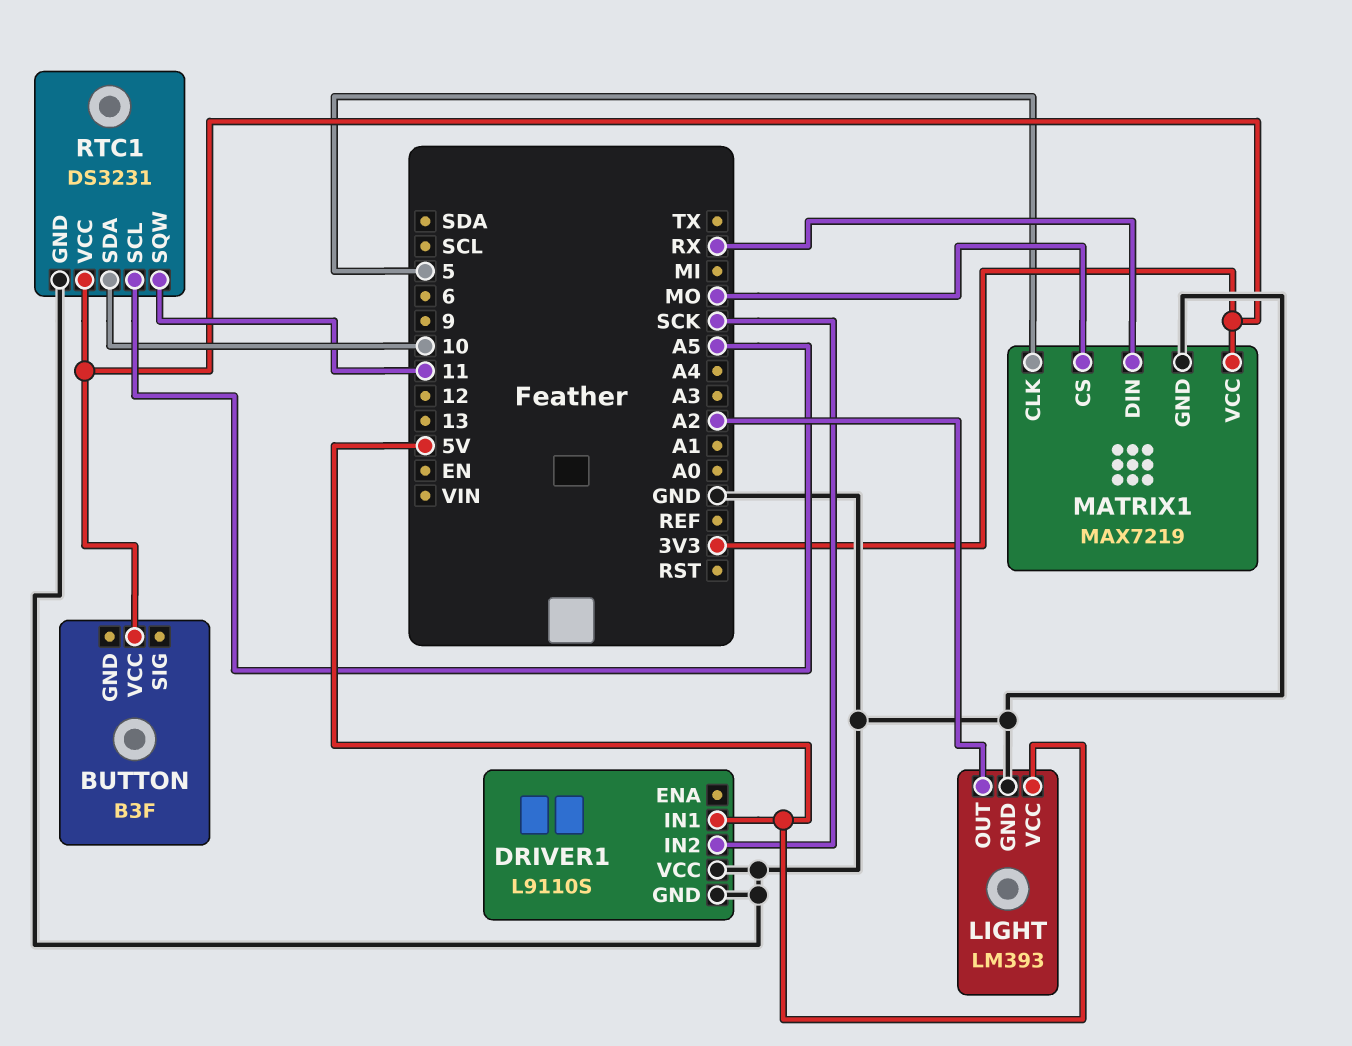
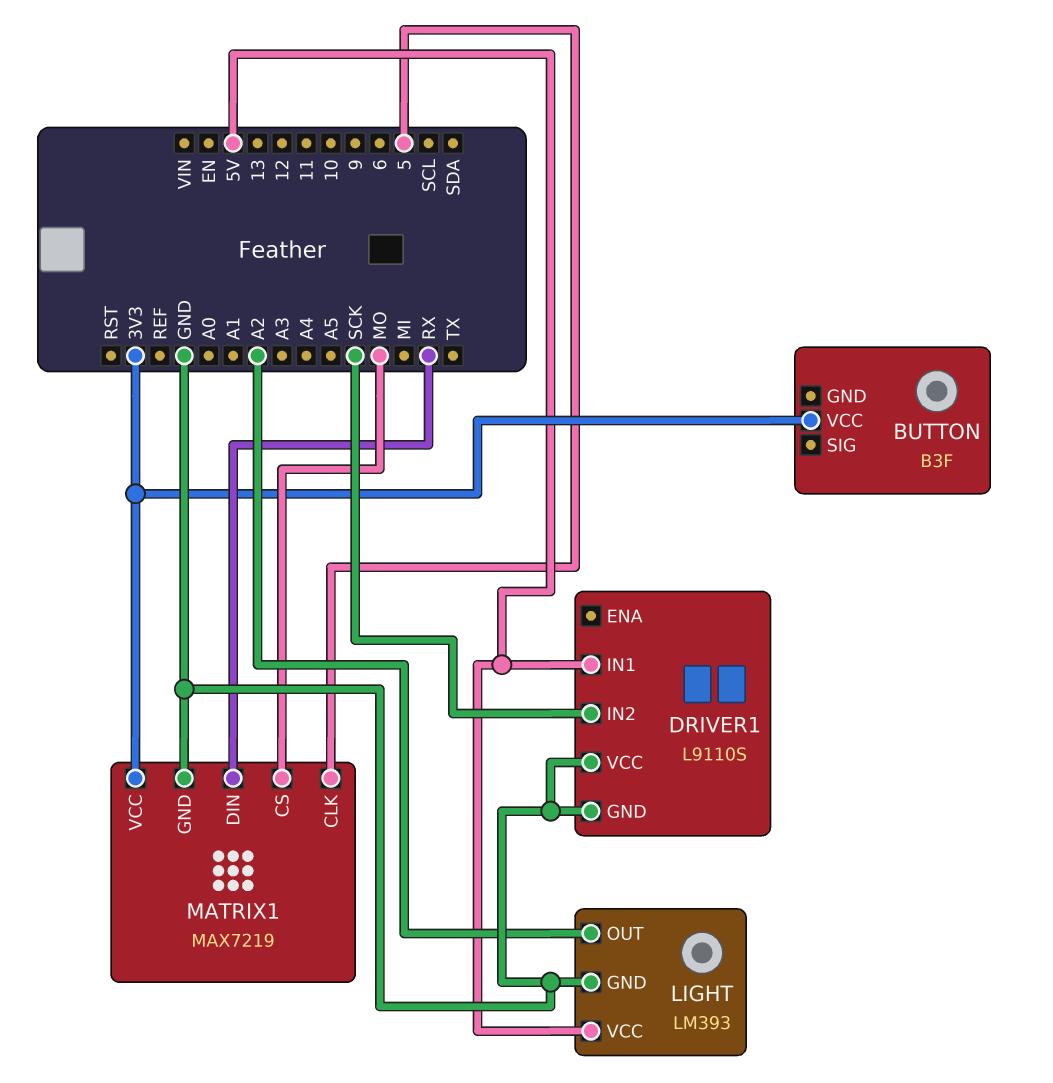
RTC1: DS3231 -> none
RTC1 pin GND: GND -> none
RTC1 pin SCL: A5 -> none
RTC1 pin SDA: 10 -> none
RTC1 pin SQW: 11 -> none
RTC1 pin VCC: 3V3 -> none

